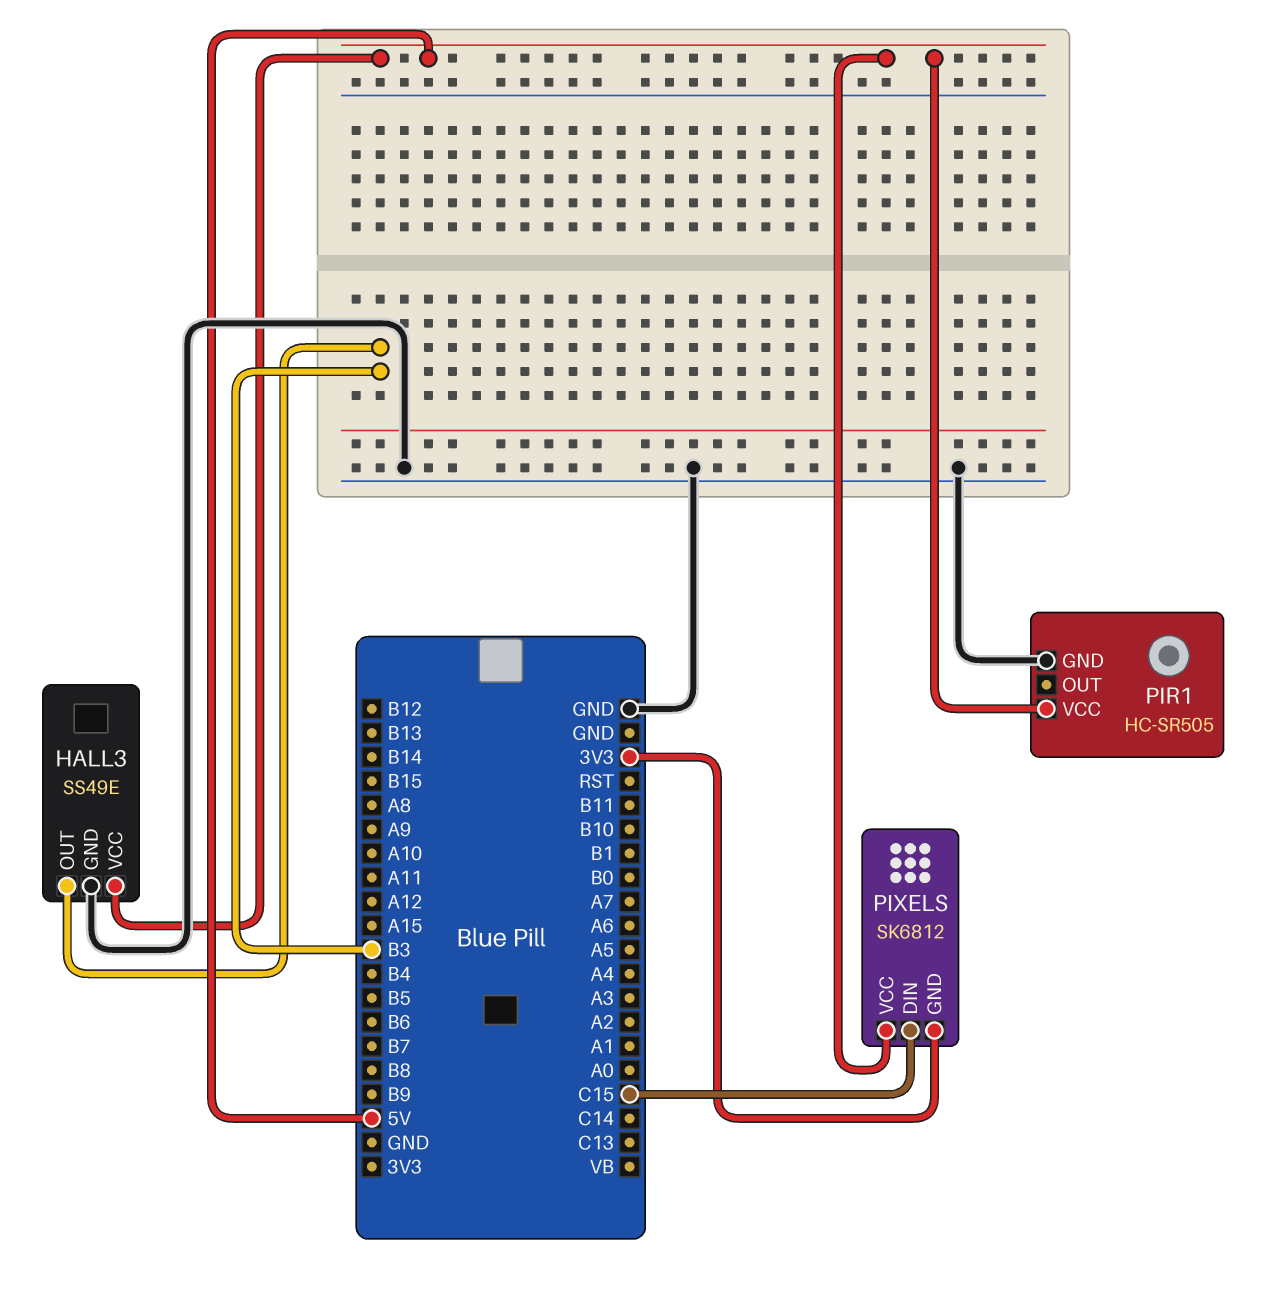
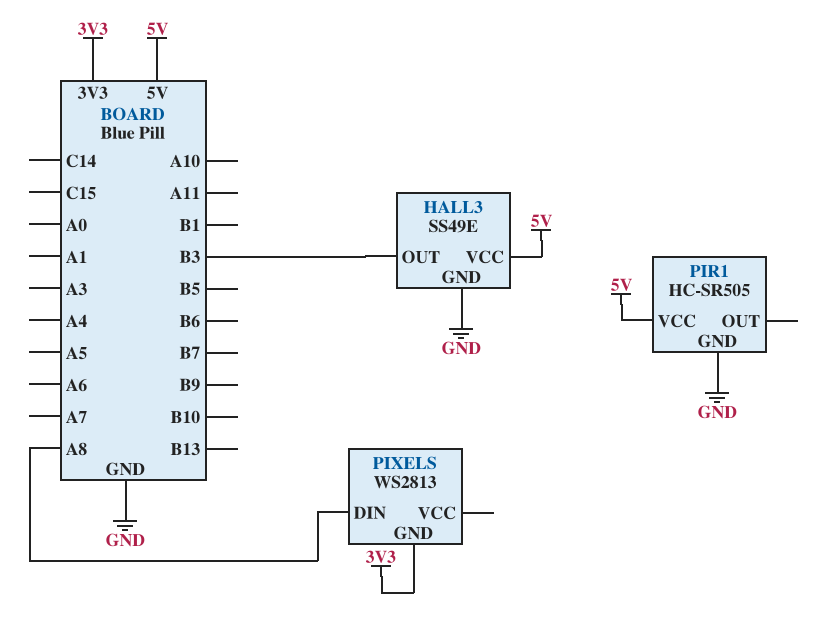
PIXELS: SK6812 -> WS2813
PIXELS pin DIN: C15 -> A8
PIXELS pin VCC: 5V -> none

